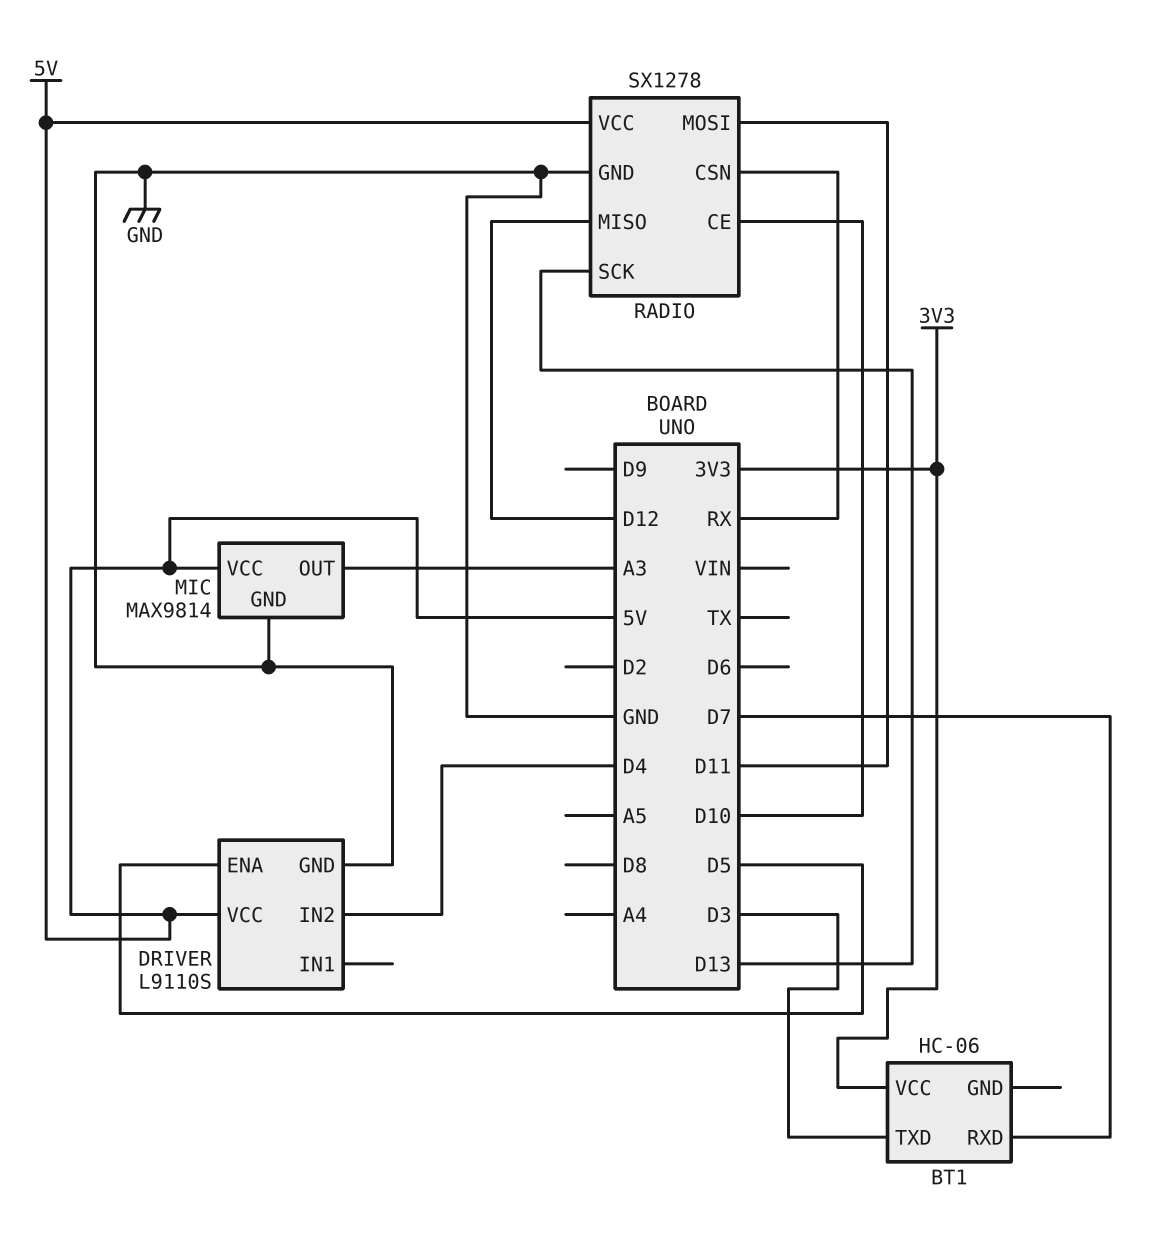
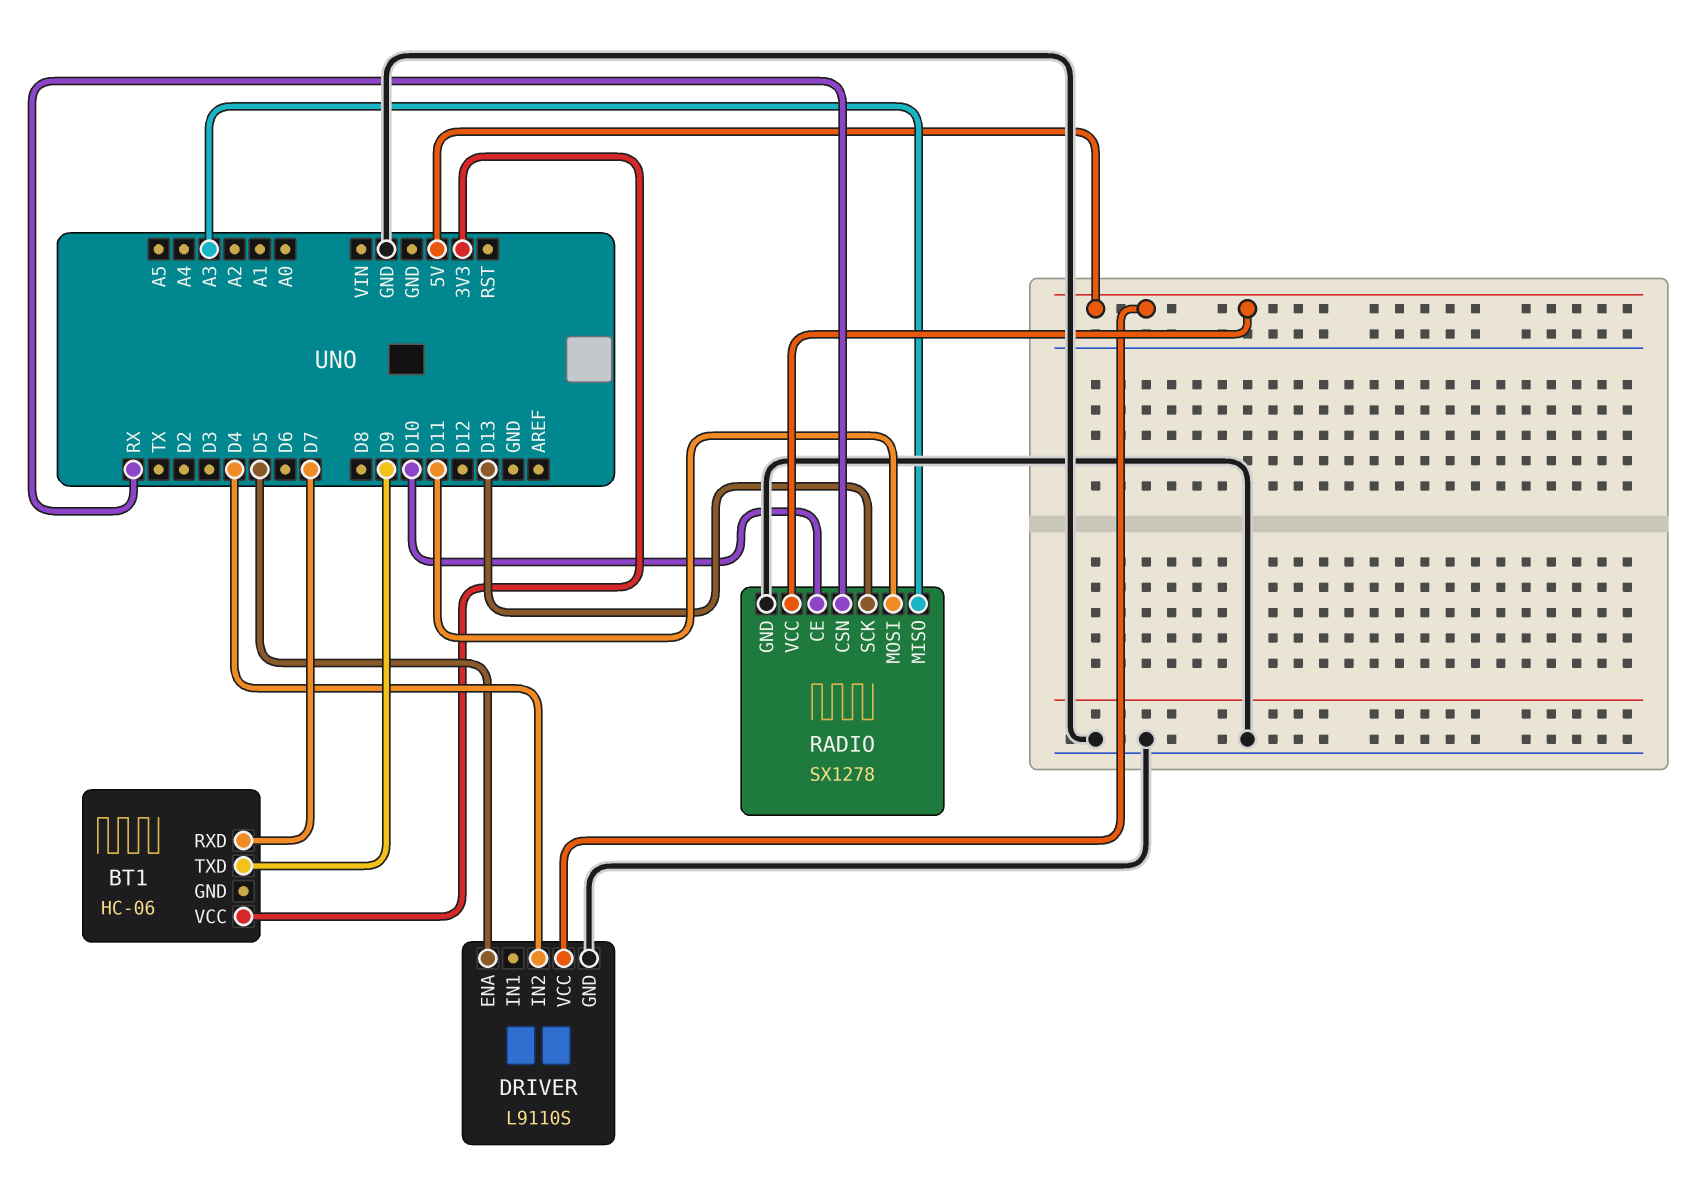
BT1 pin TXD: D3 -> D9
MIC: MAX9814 -> none
MIC pin GND: GND -> none
MIC pin OUT: A3 -> none
MIC pin VCC: 5V -> none
RADIO pin MISO: D12 -> A3

